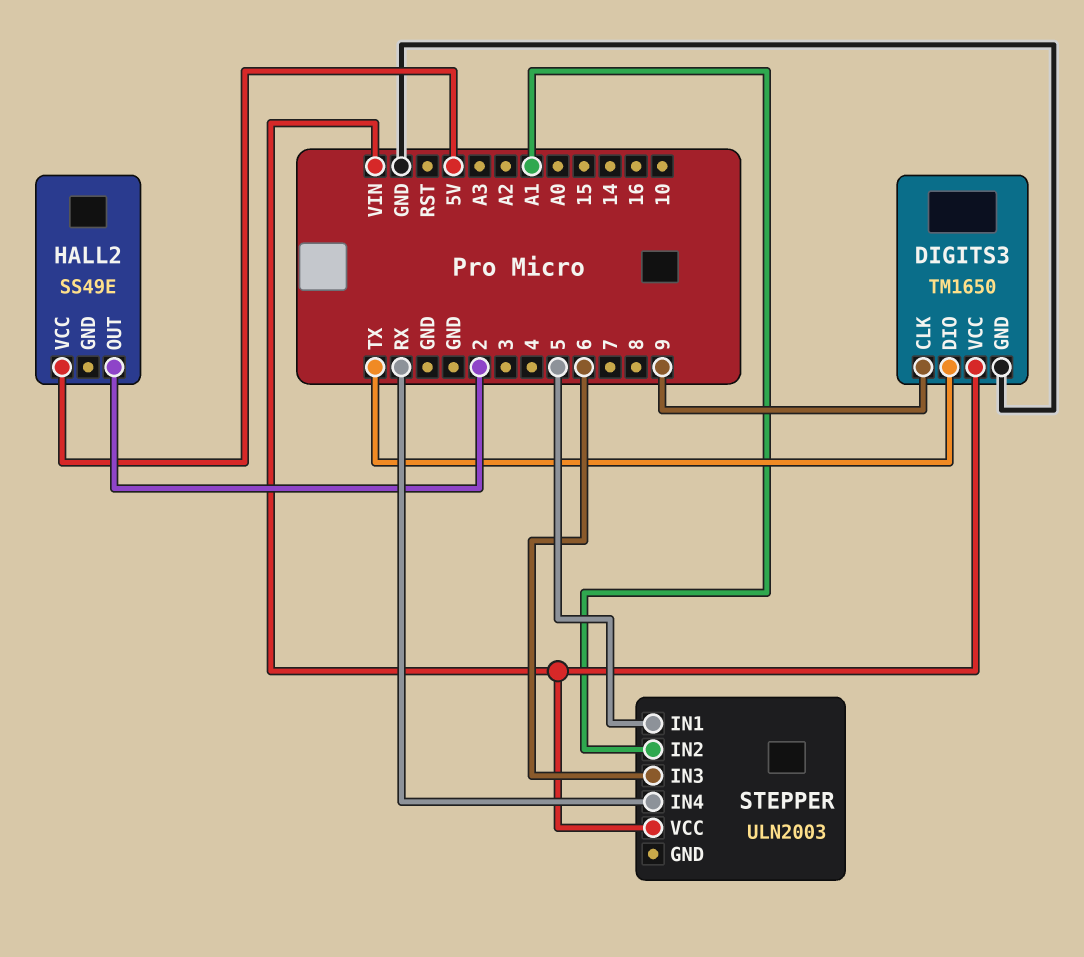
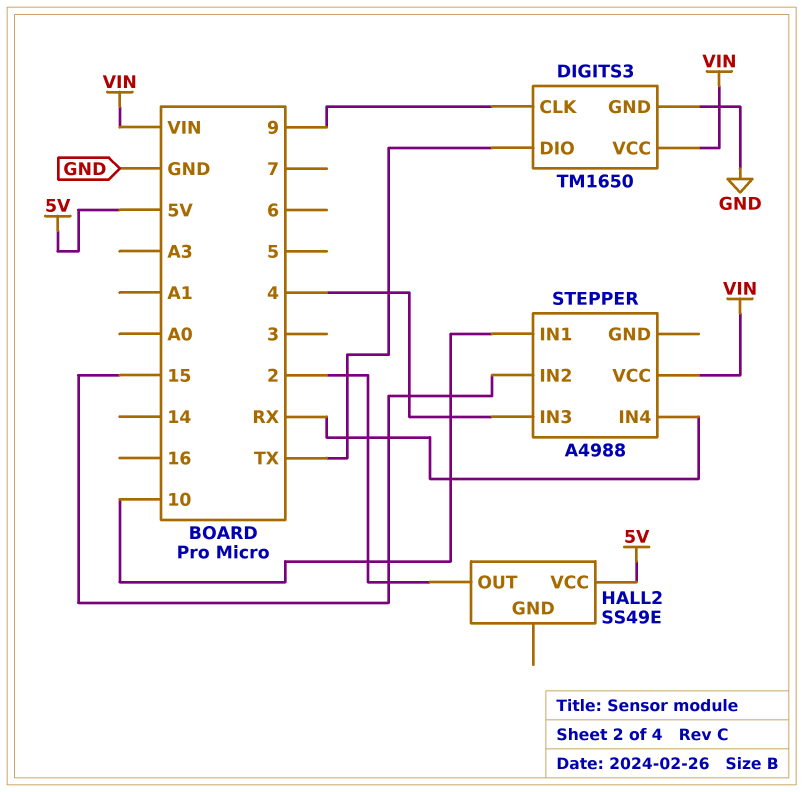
STEPPER: ULN2003 -> A4988
STEPPER pin IN1: 5 -> 10
STEPPER pin IN2: A1 -> 15
STEPPER pin IN3: 6 -> 4

